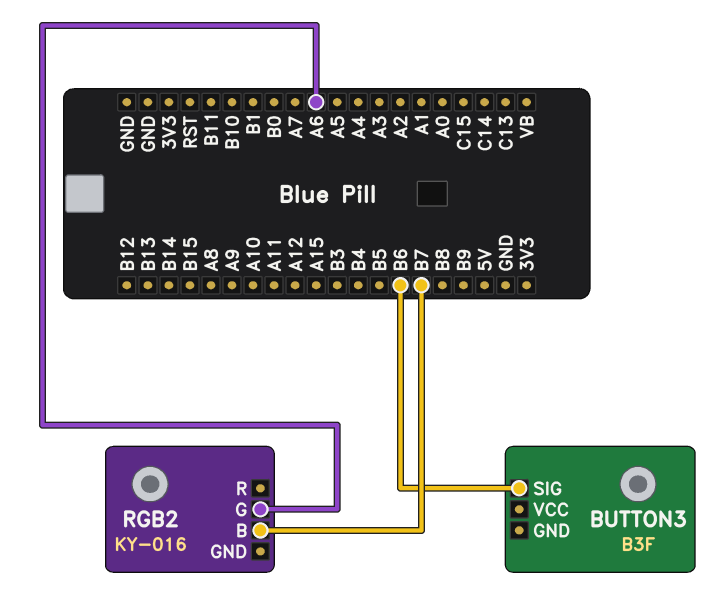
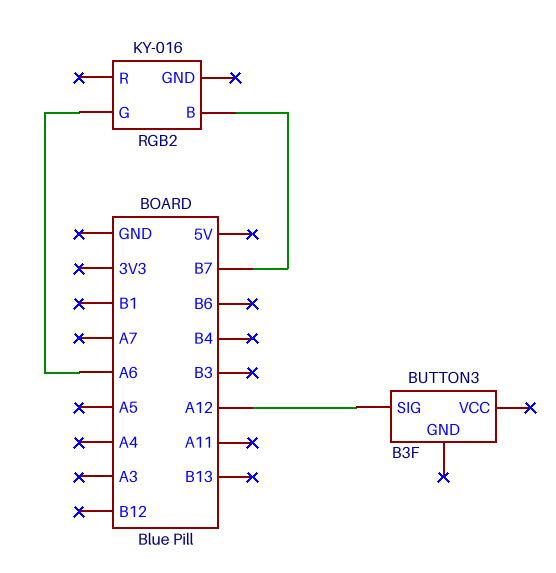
BUTTON3 pin SIG: B6 -> A12

